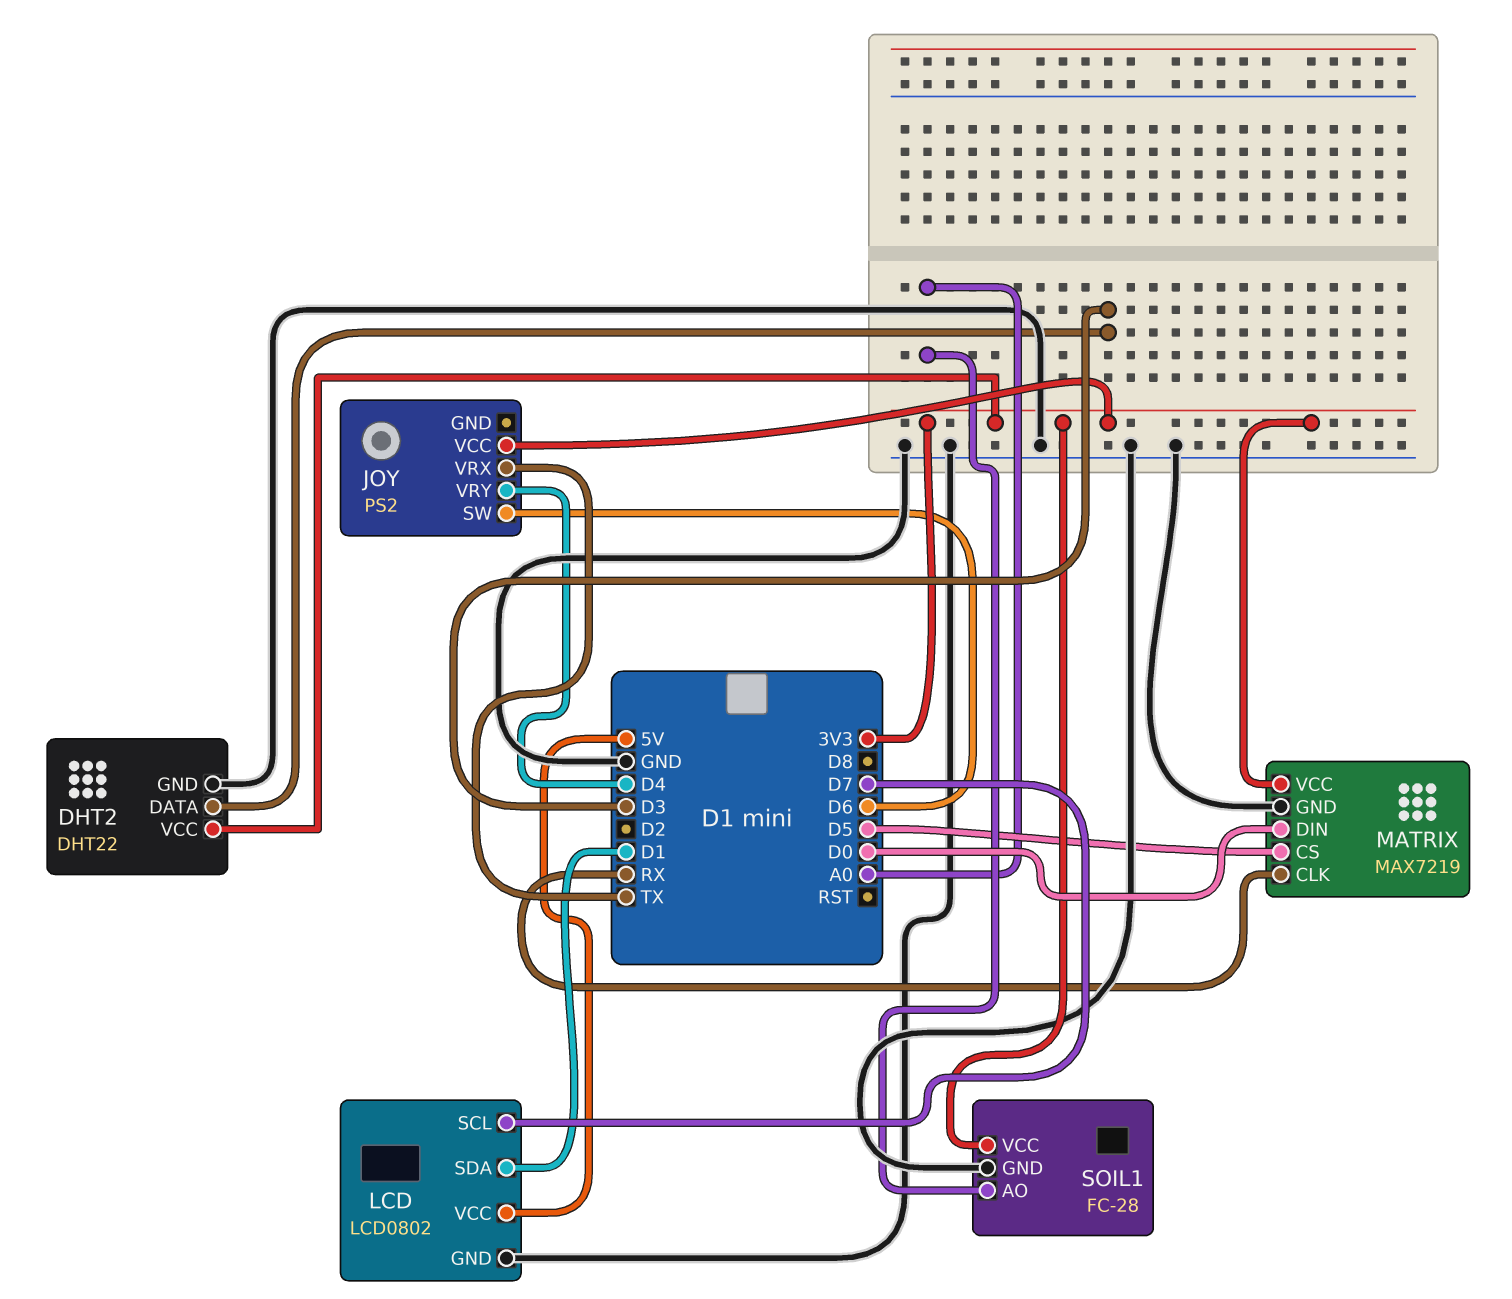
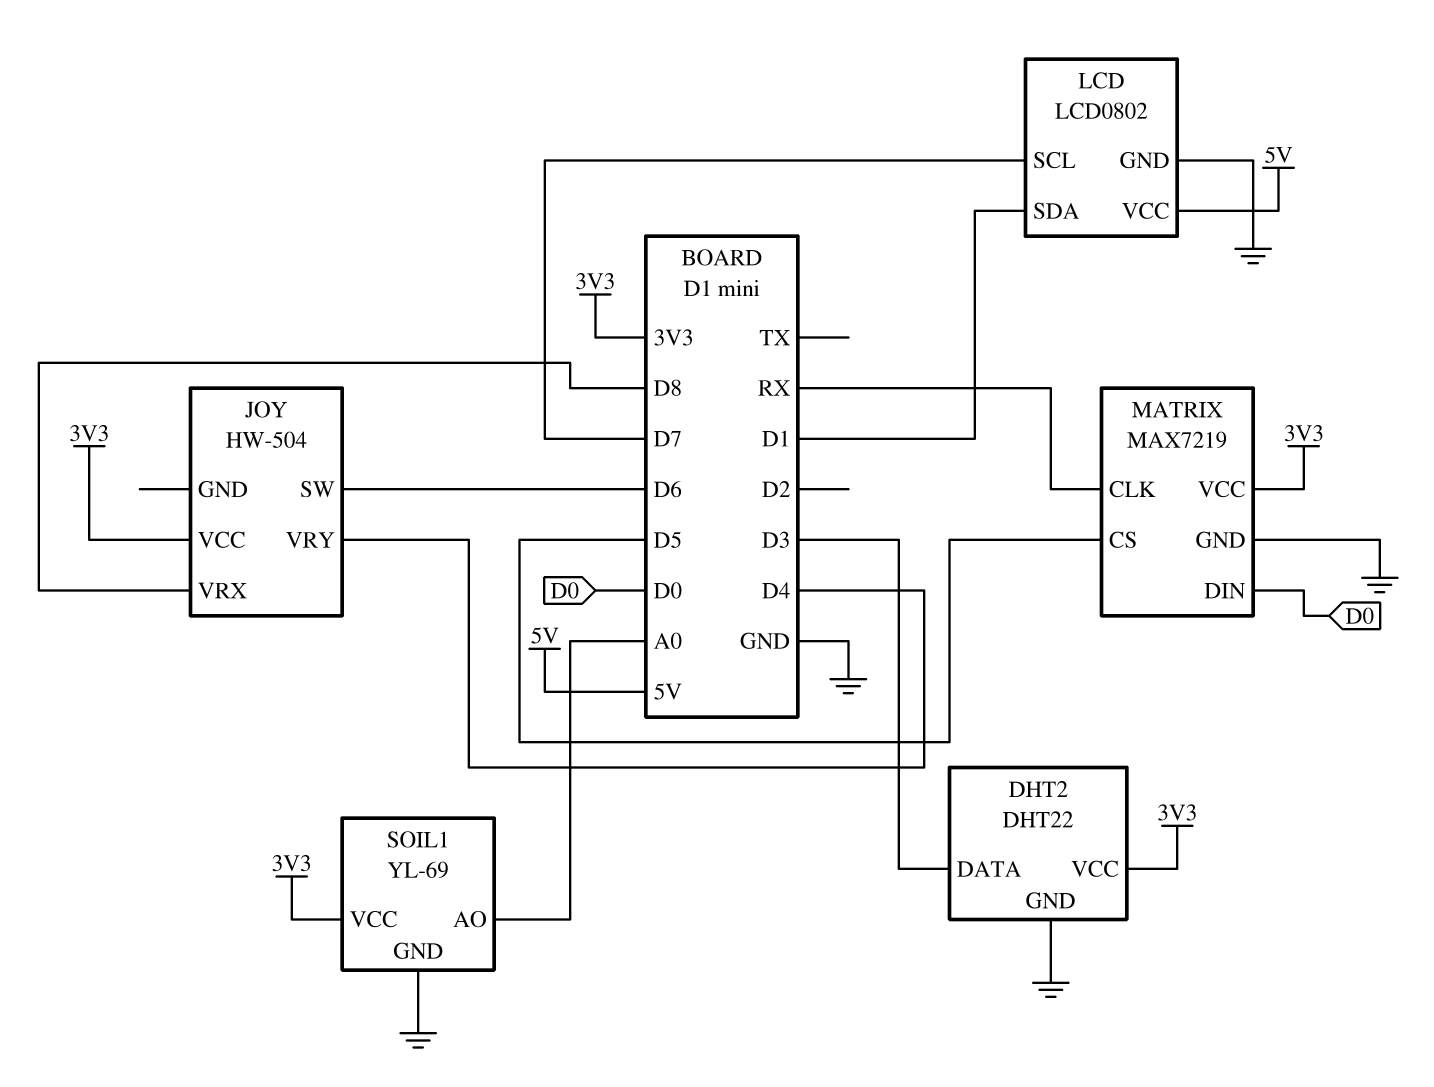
JOY: PS2 -> HW-504
JOY pin VRX: TX -> D8
SOIL1: FC-28 -> YL-69

